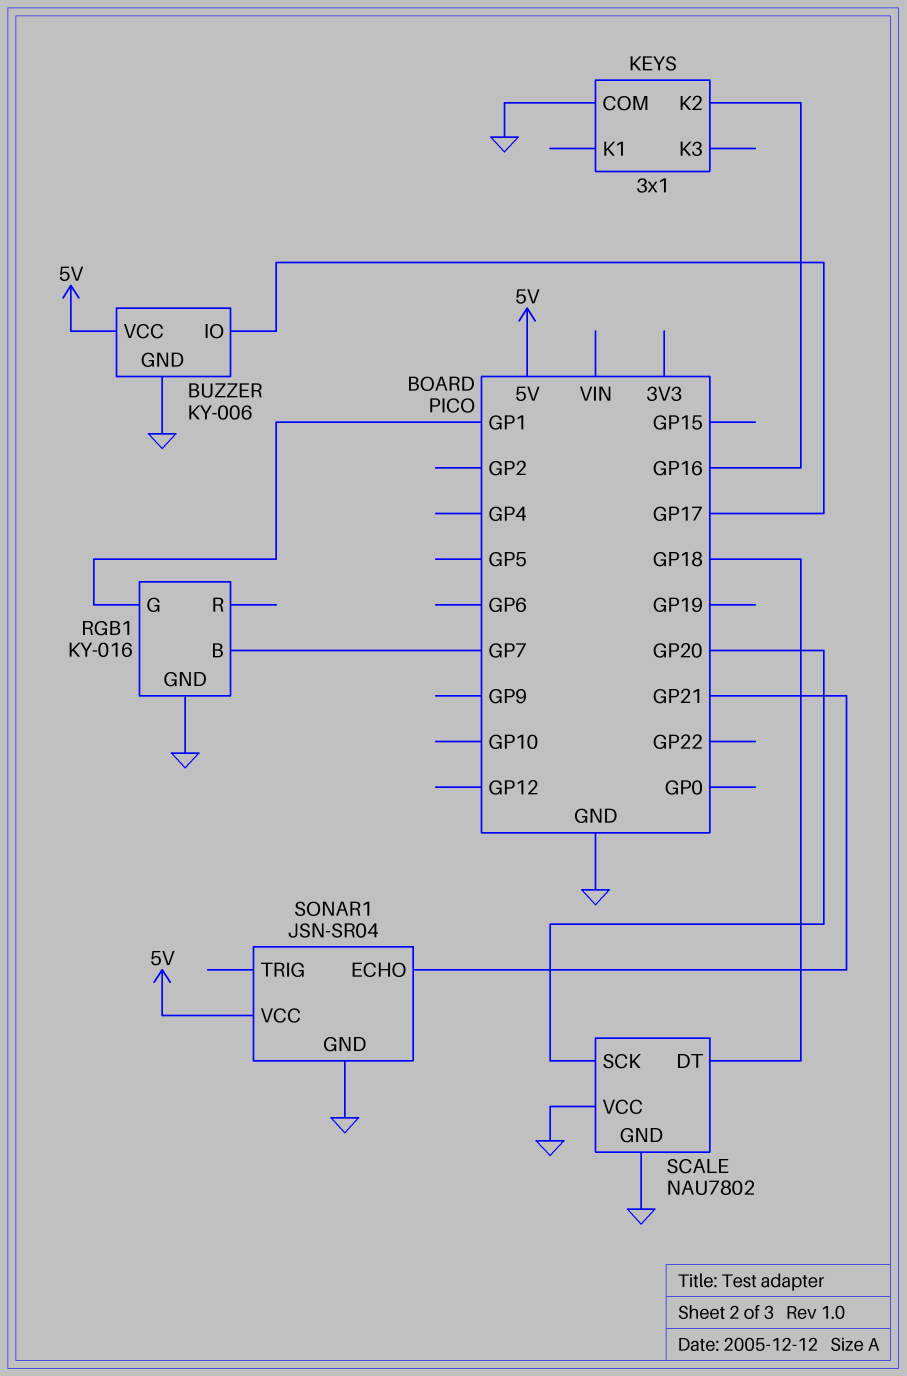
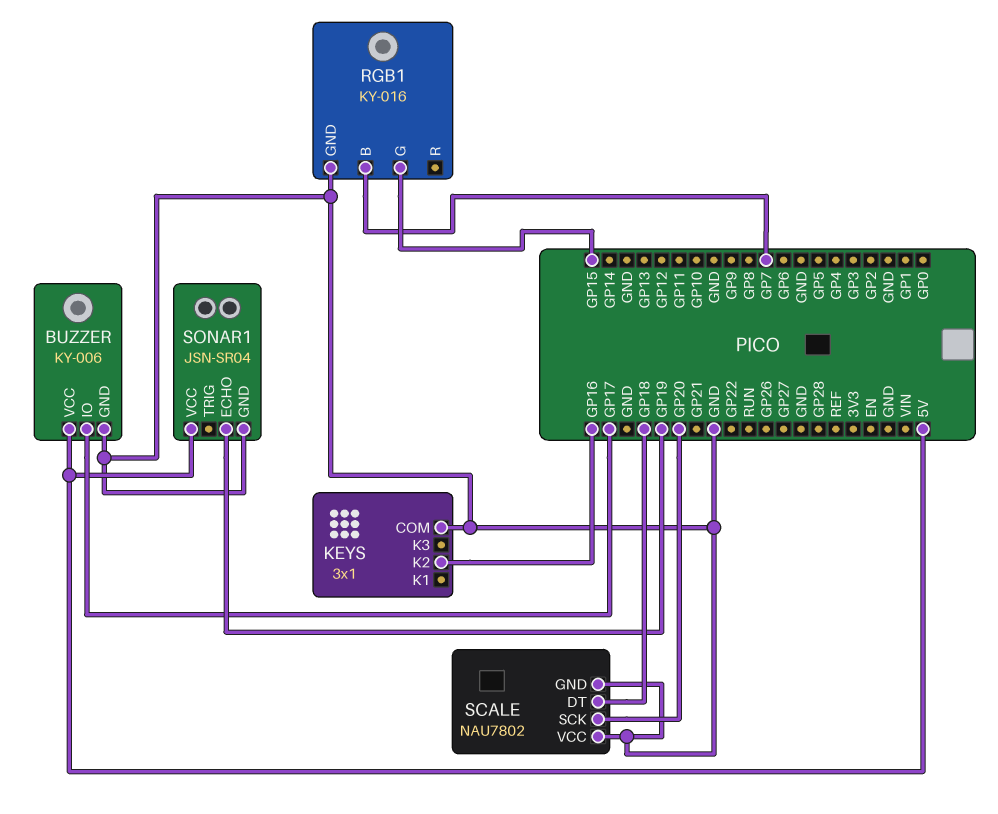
RGB1 pin G: GP1 -> GP15
SONAR1 pin ECHO: GP21 -> GP19

